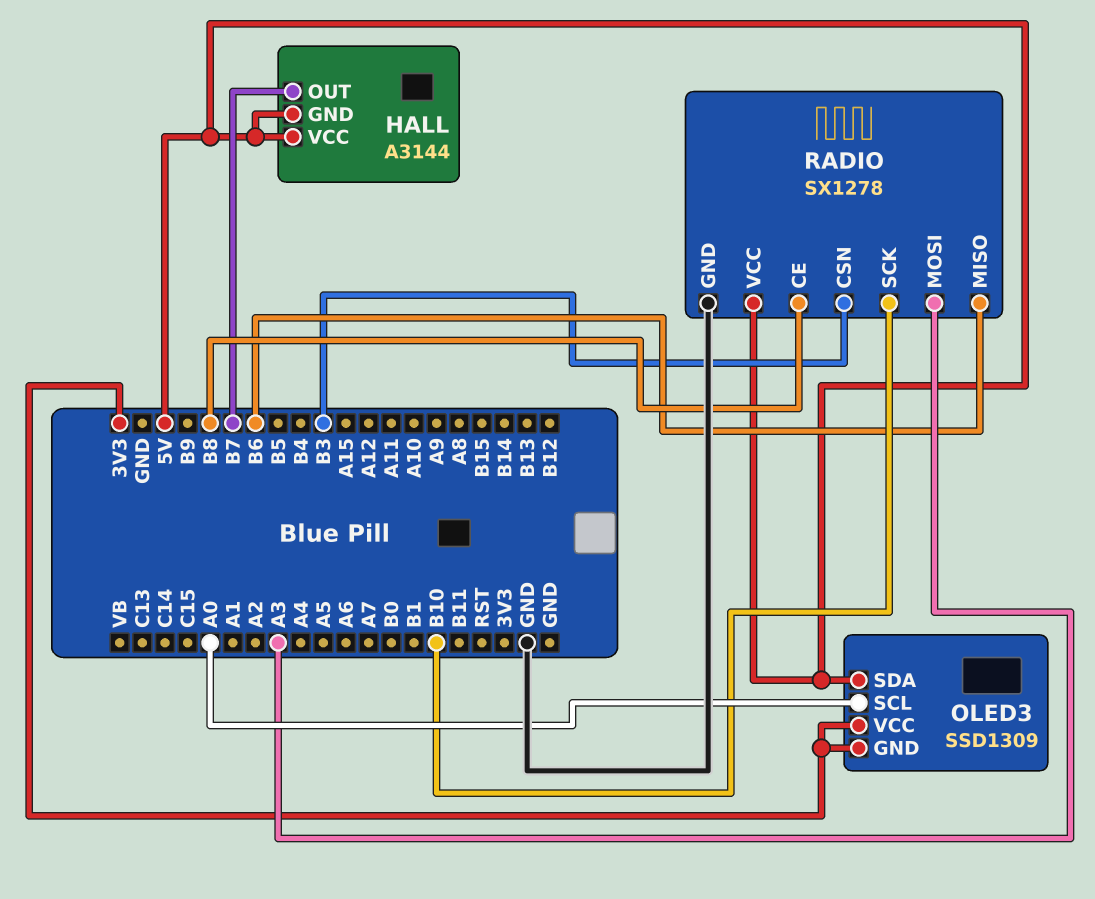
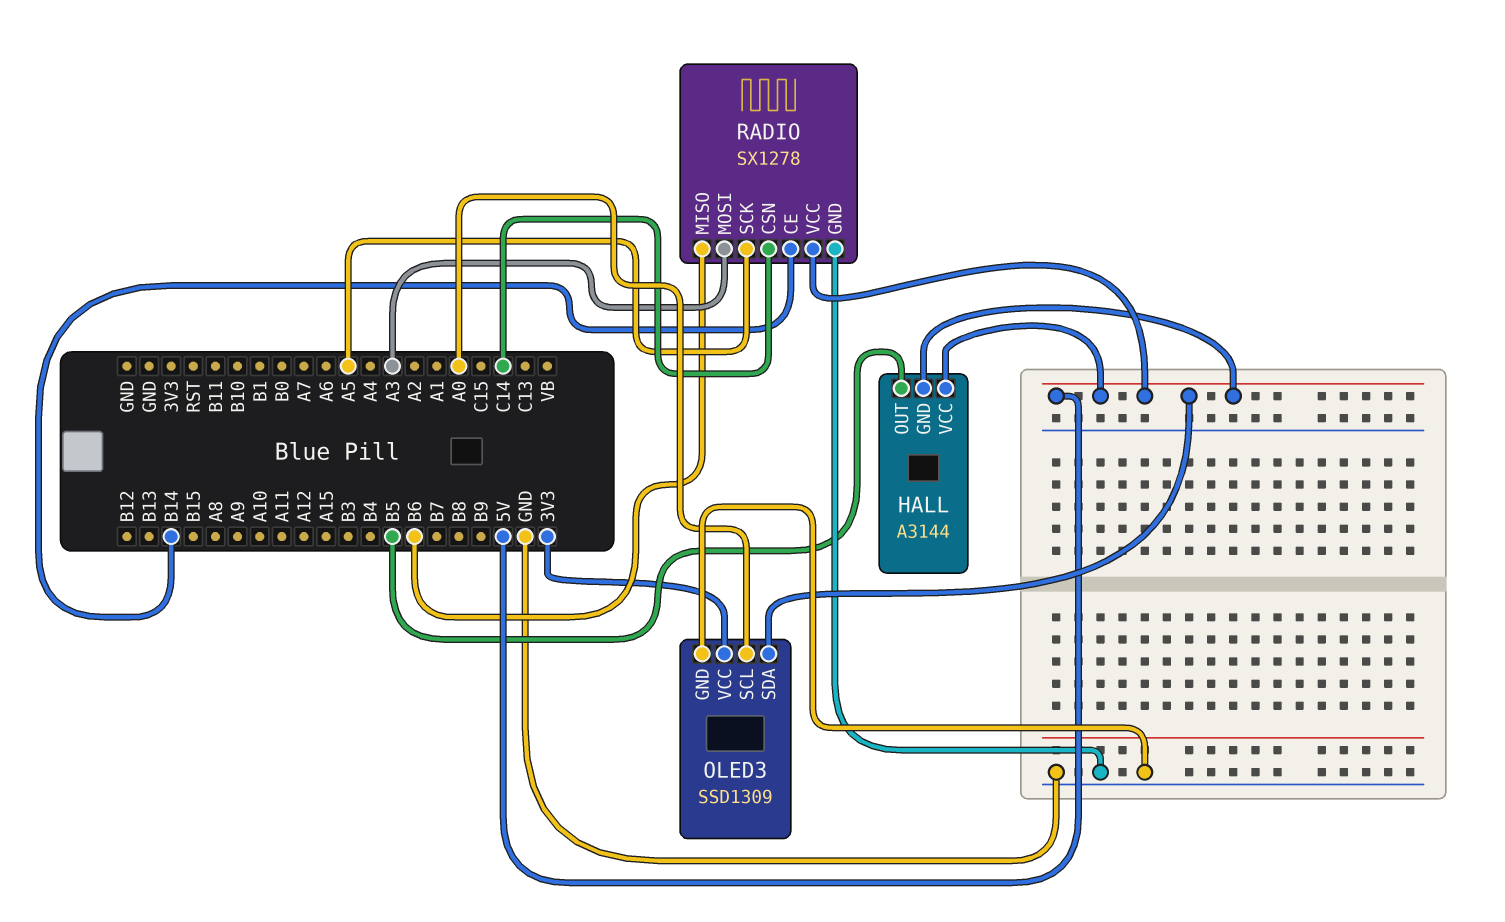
HALL pin OUT: B7 -> B5
OLED3 pin GND: 3V3 -> GND
RADIO pin CE: B8 -> B14
RADIO pin CSN: B3 -> C14
RADIO pin SCK: B10 -> A5

